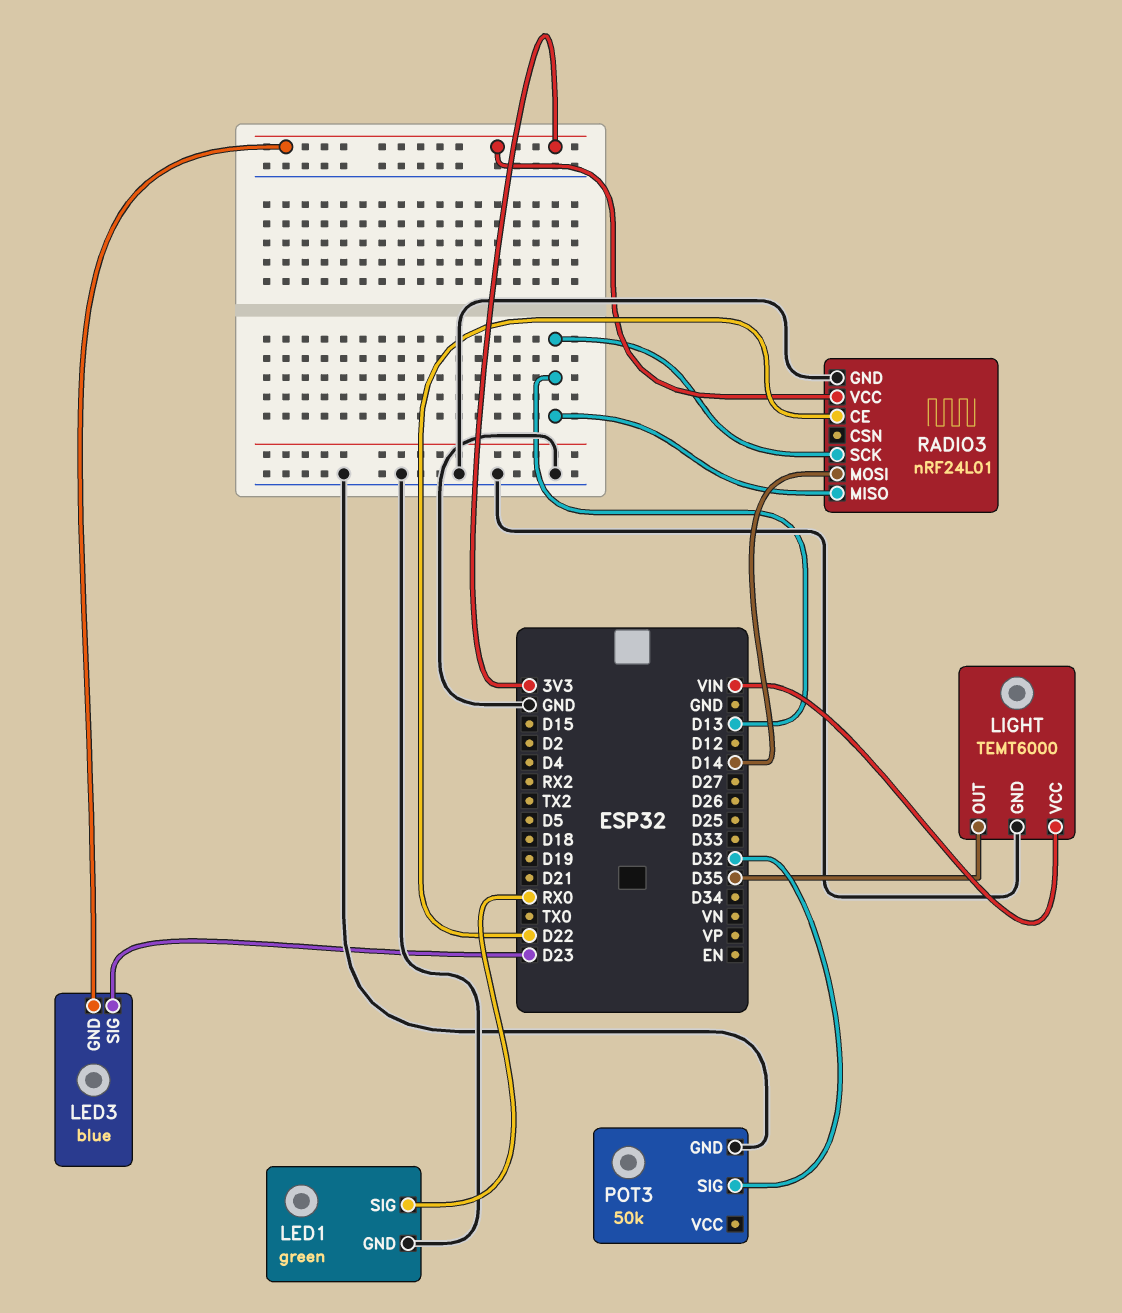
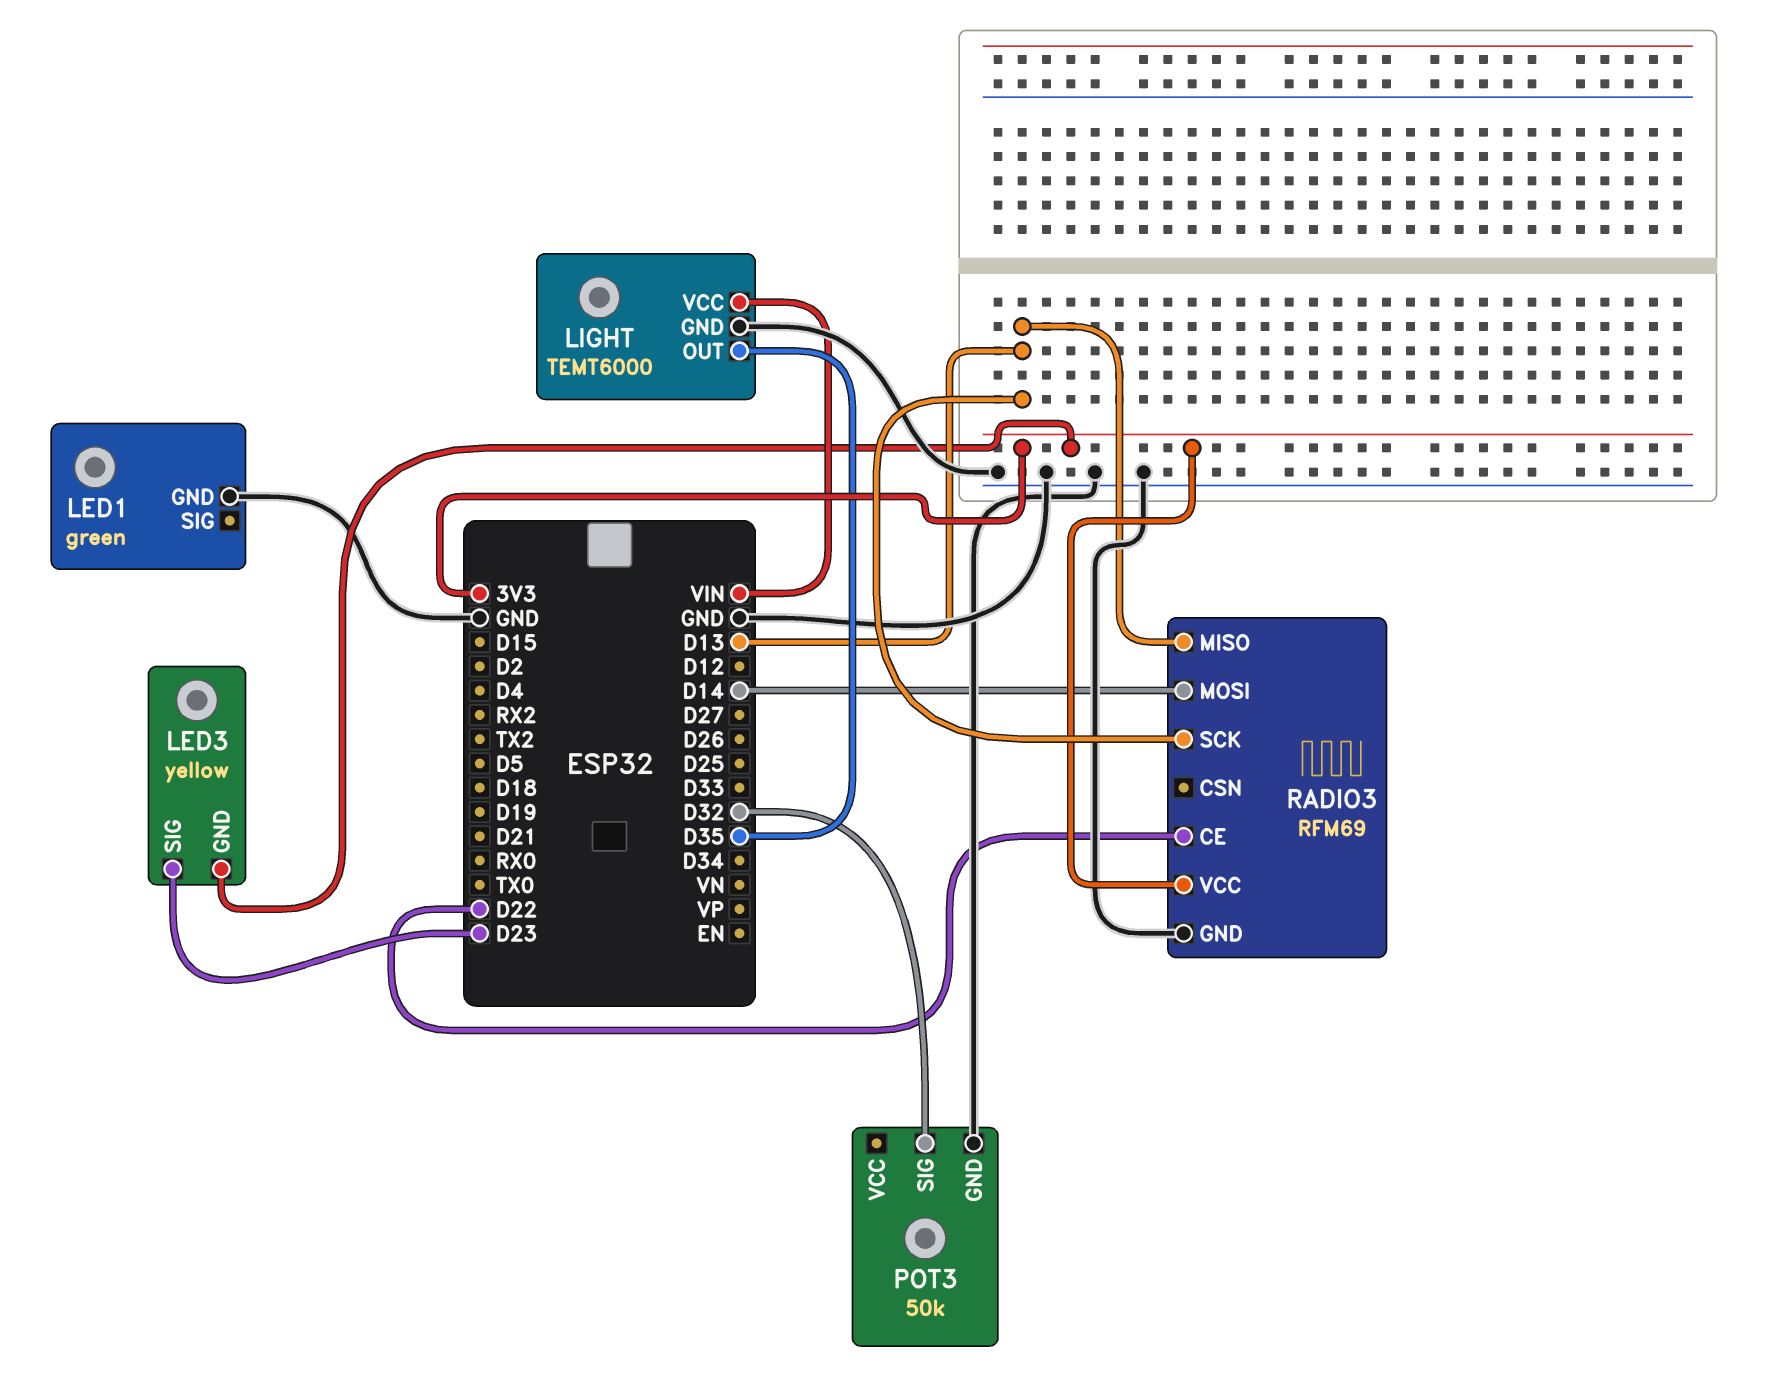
LED1 pin SIG: RX0 -> none
LED3: blue -> yellow
RADIO3: nRF24L01 -> RFM69

